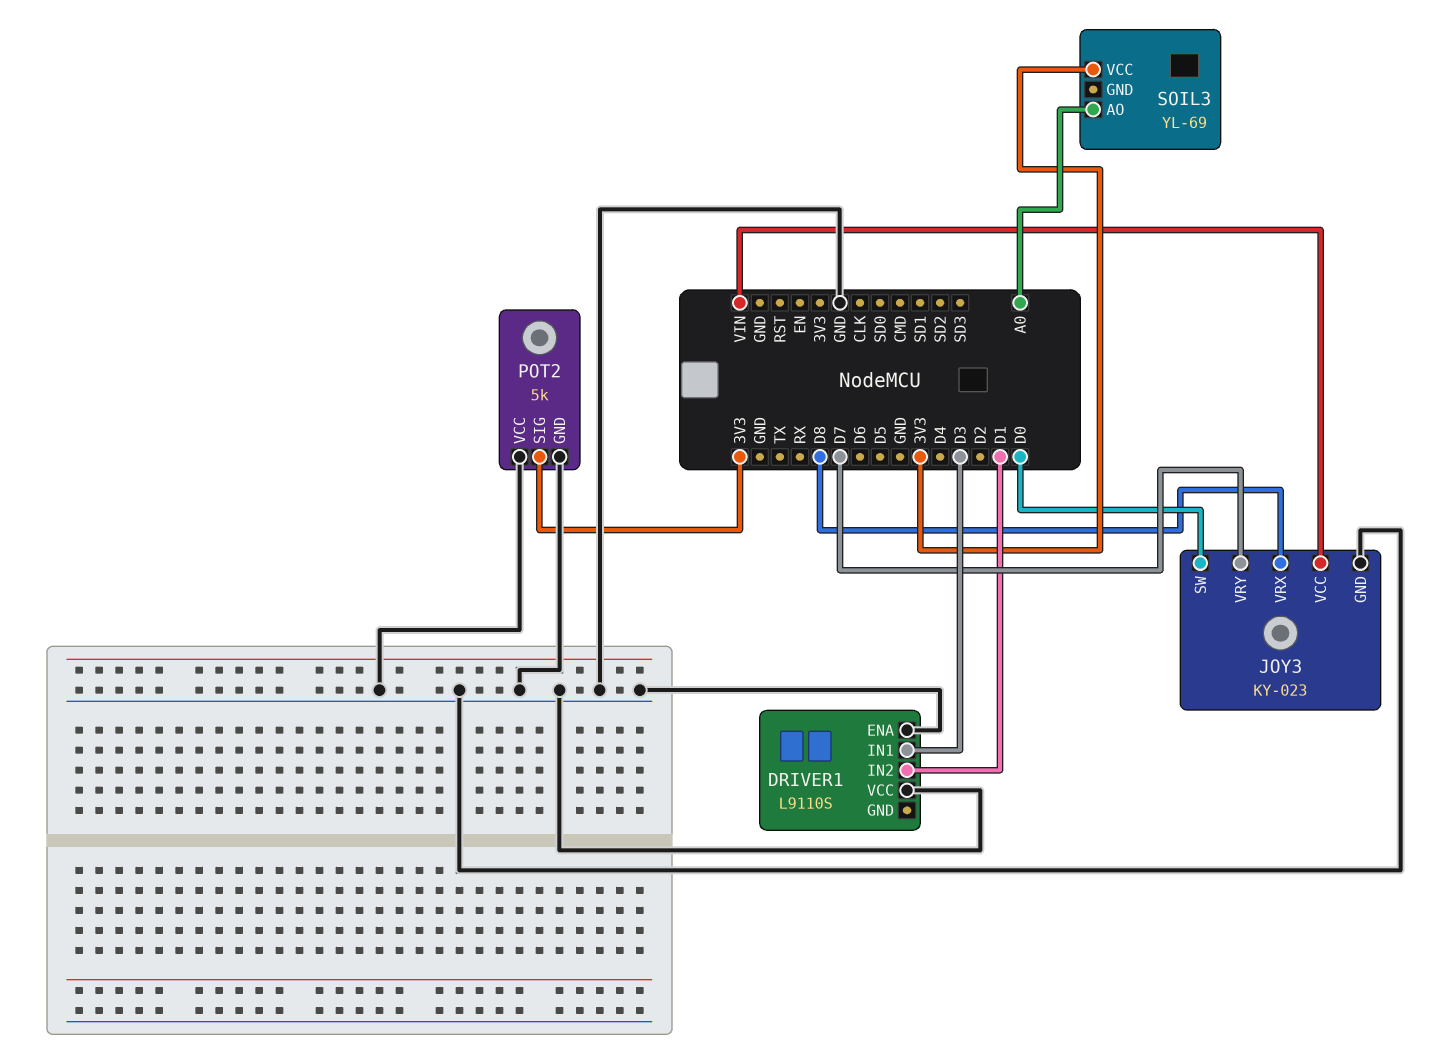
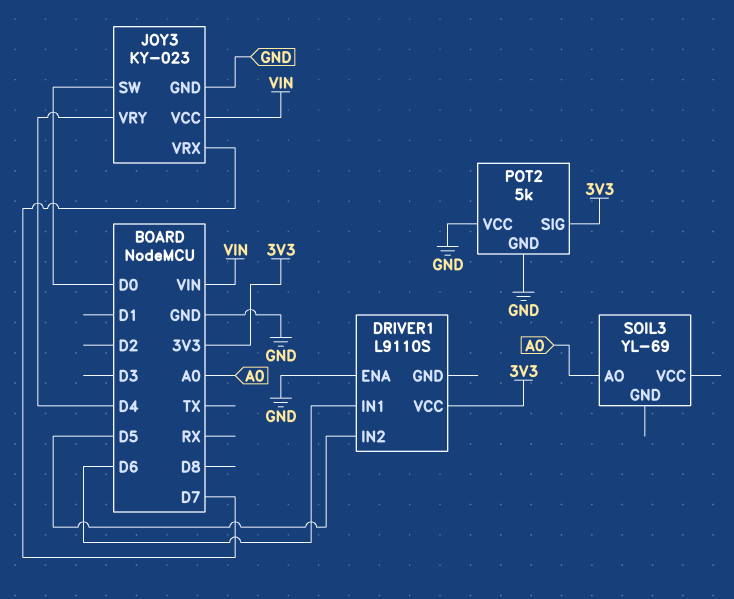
DRIVER1 pin IN1: D3 -> D6
DRIVER1 pin IN2: D1 -> D5
DRIVER1 pin VCC: GND -> 3V3
JOY3 pin VRX: D8 -> D7
JOY3 pin VRY: D7 -> D4
SOIL3 pin VCC: 3V3 -> none

